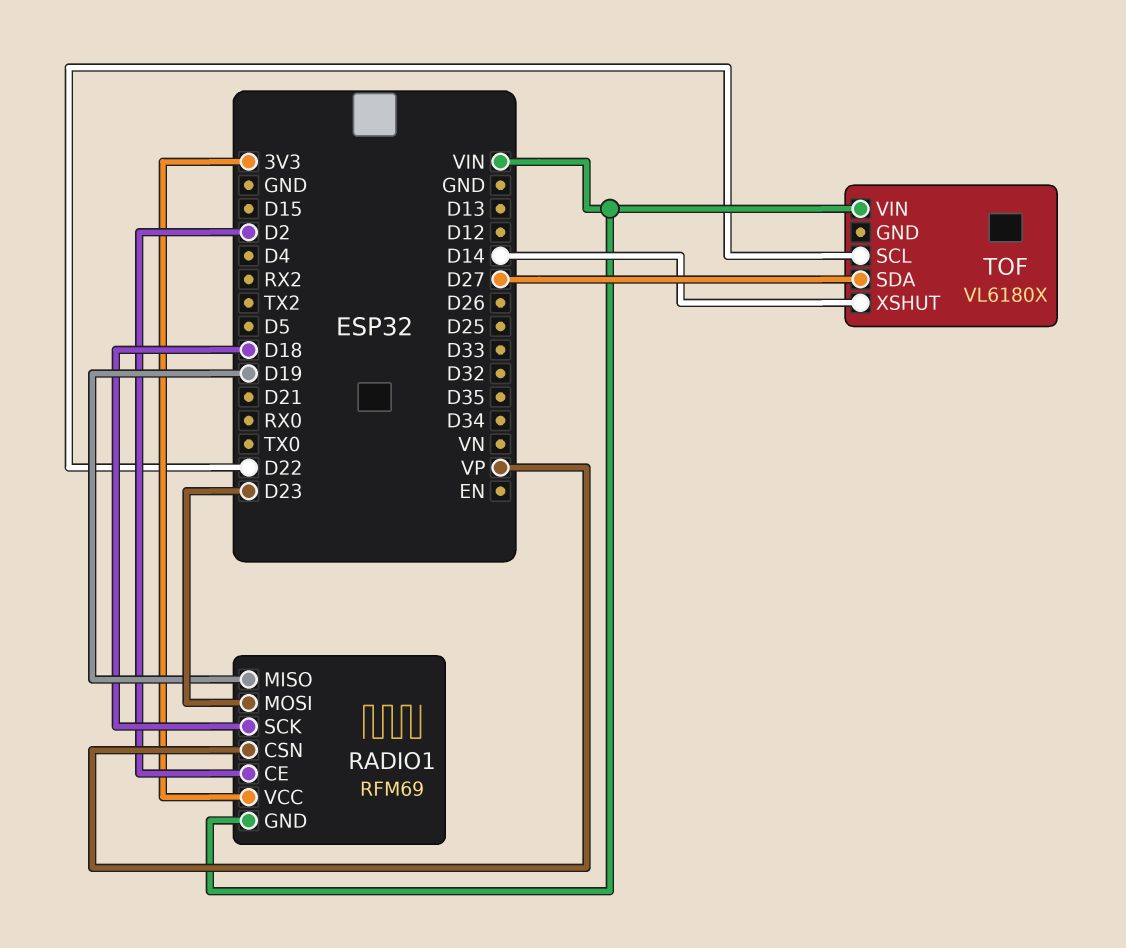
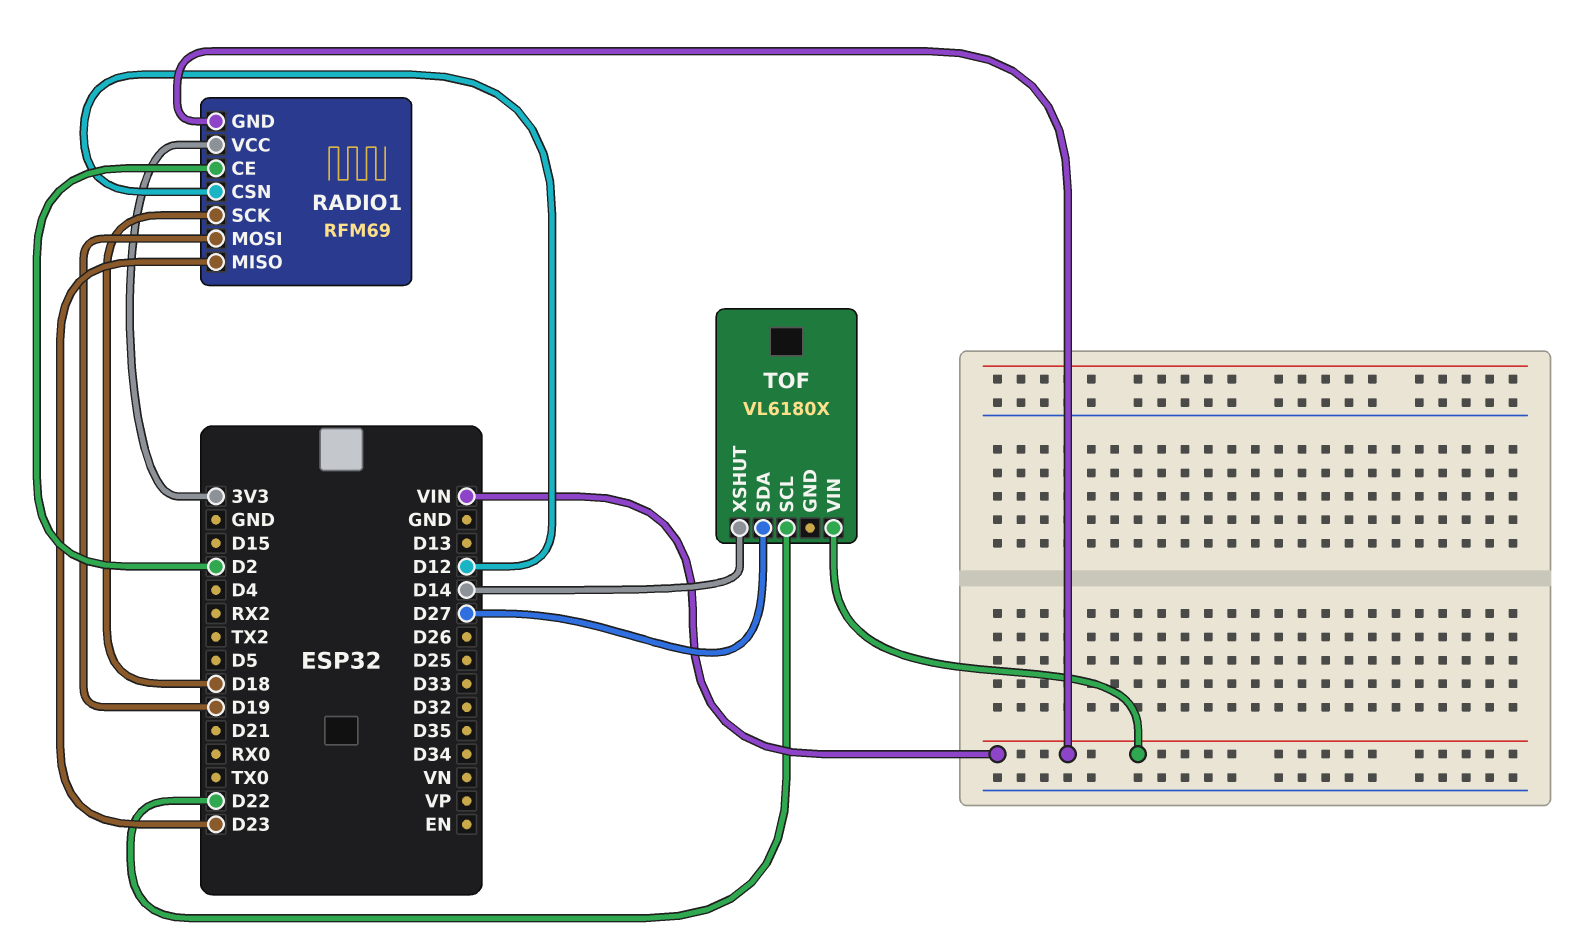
RADIO1 pin CSN: VP -> D12
RADIO1 pin MISO: D19 -> D23
RADIO1 pin MOSI: D23 -> D19

